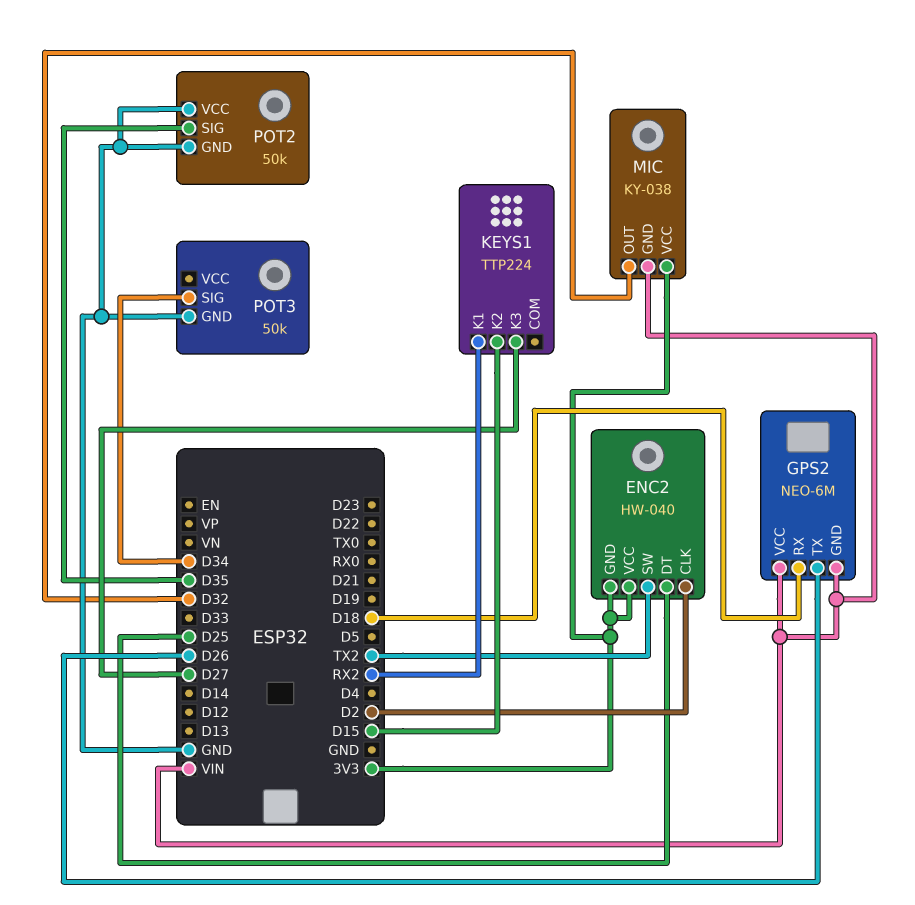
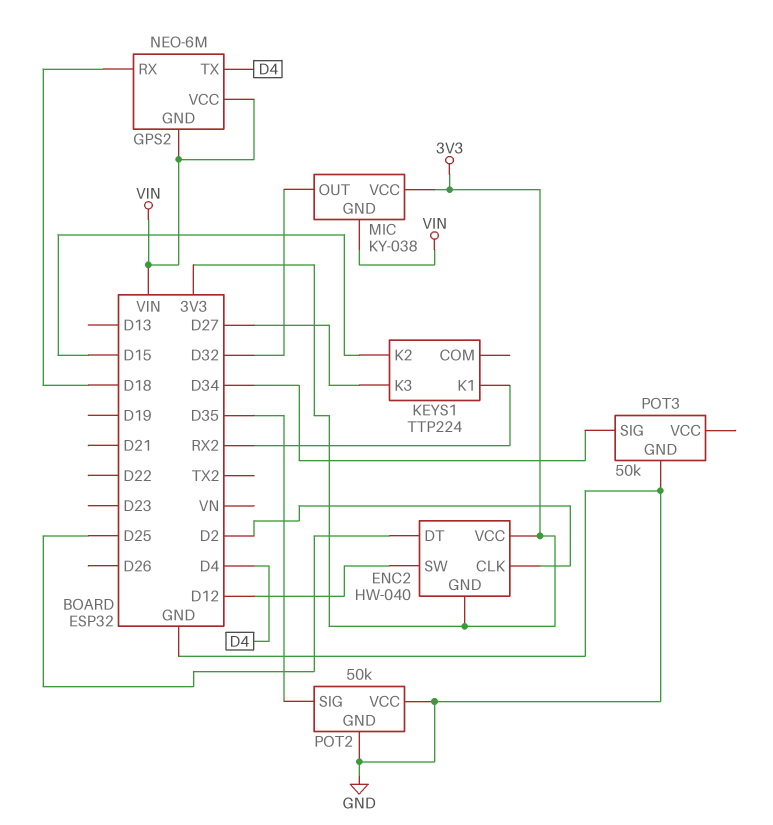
ENC2 pin SW: TX2 -> D12
GPS2 pin TX: D26 -> D4

